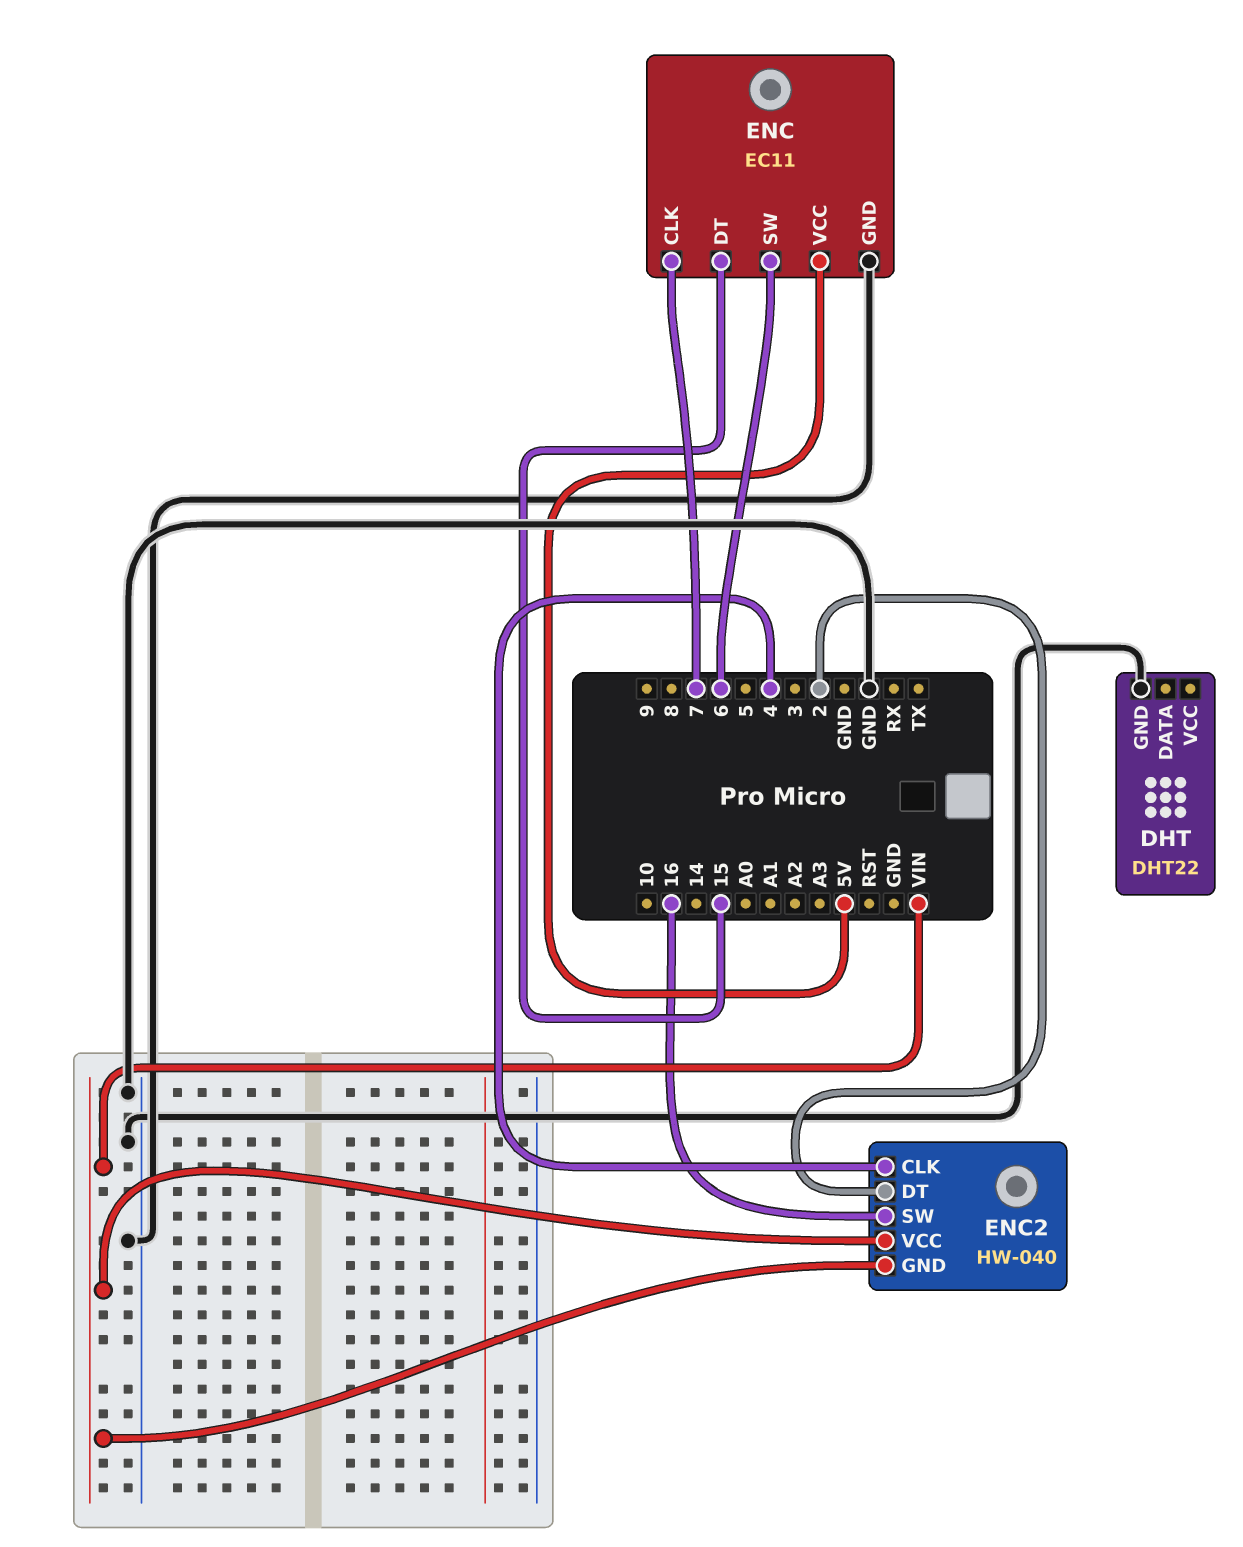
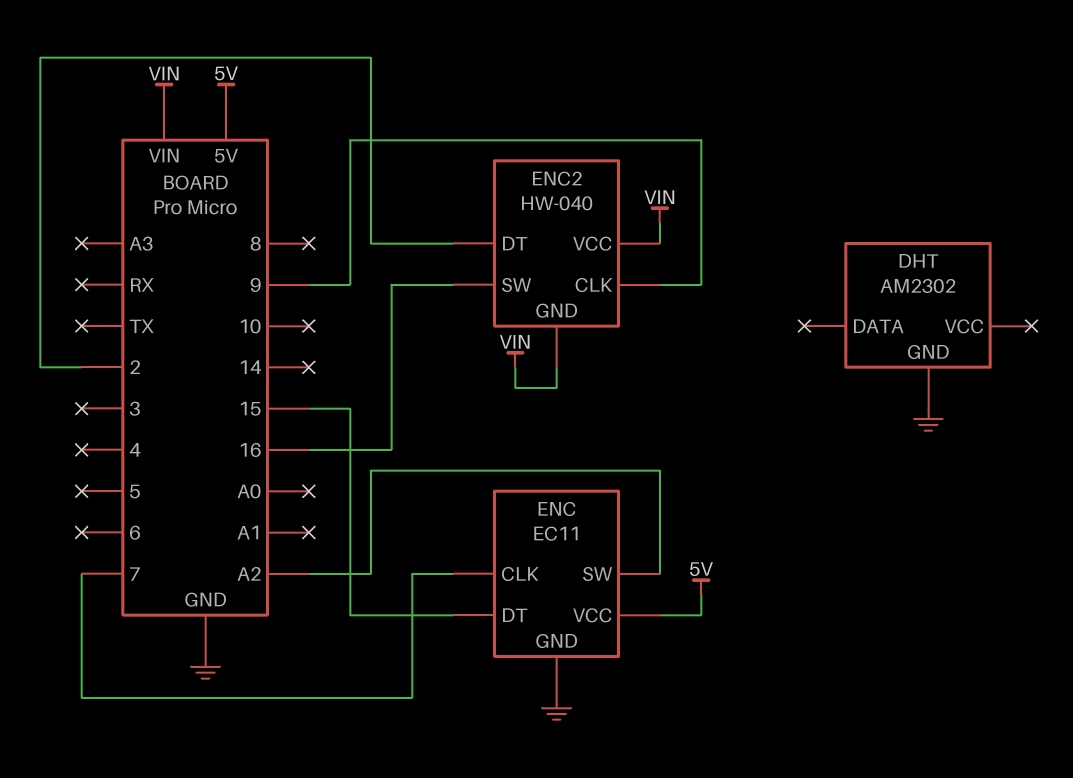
DHT: DHT22 -> AM2302
ENC pin SW: 6 -> A2
ENC2 pin CLK: 4 -> 9

